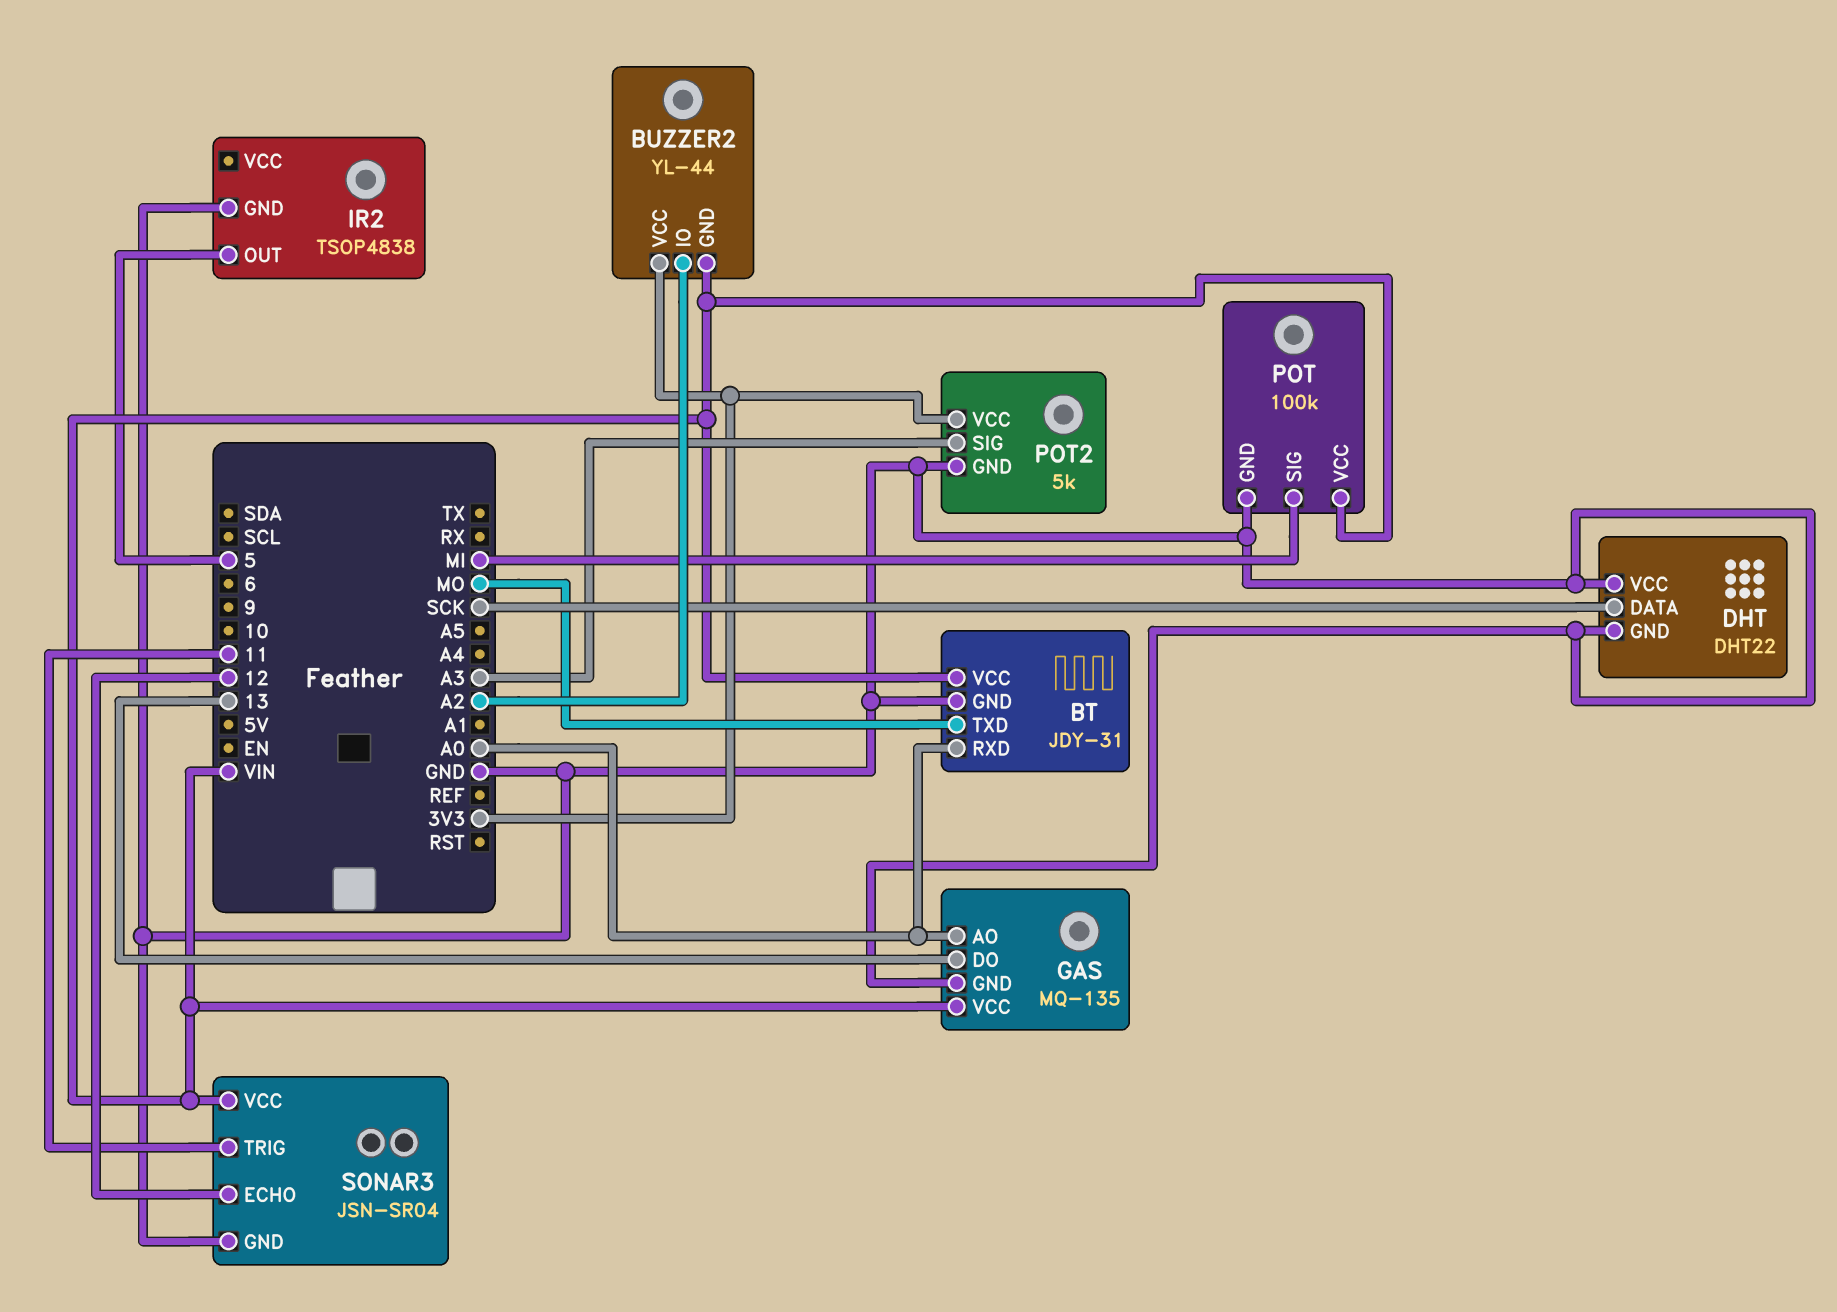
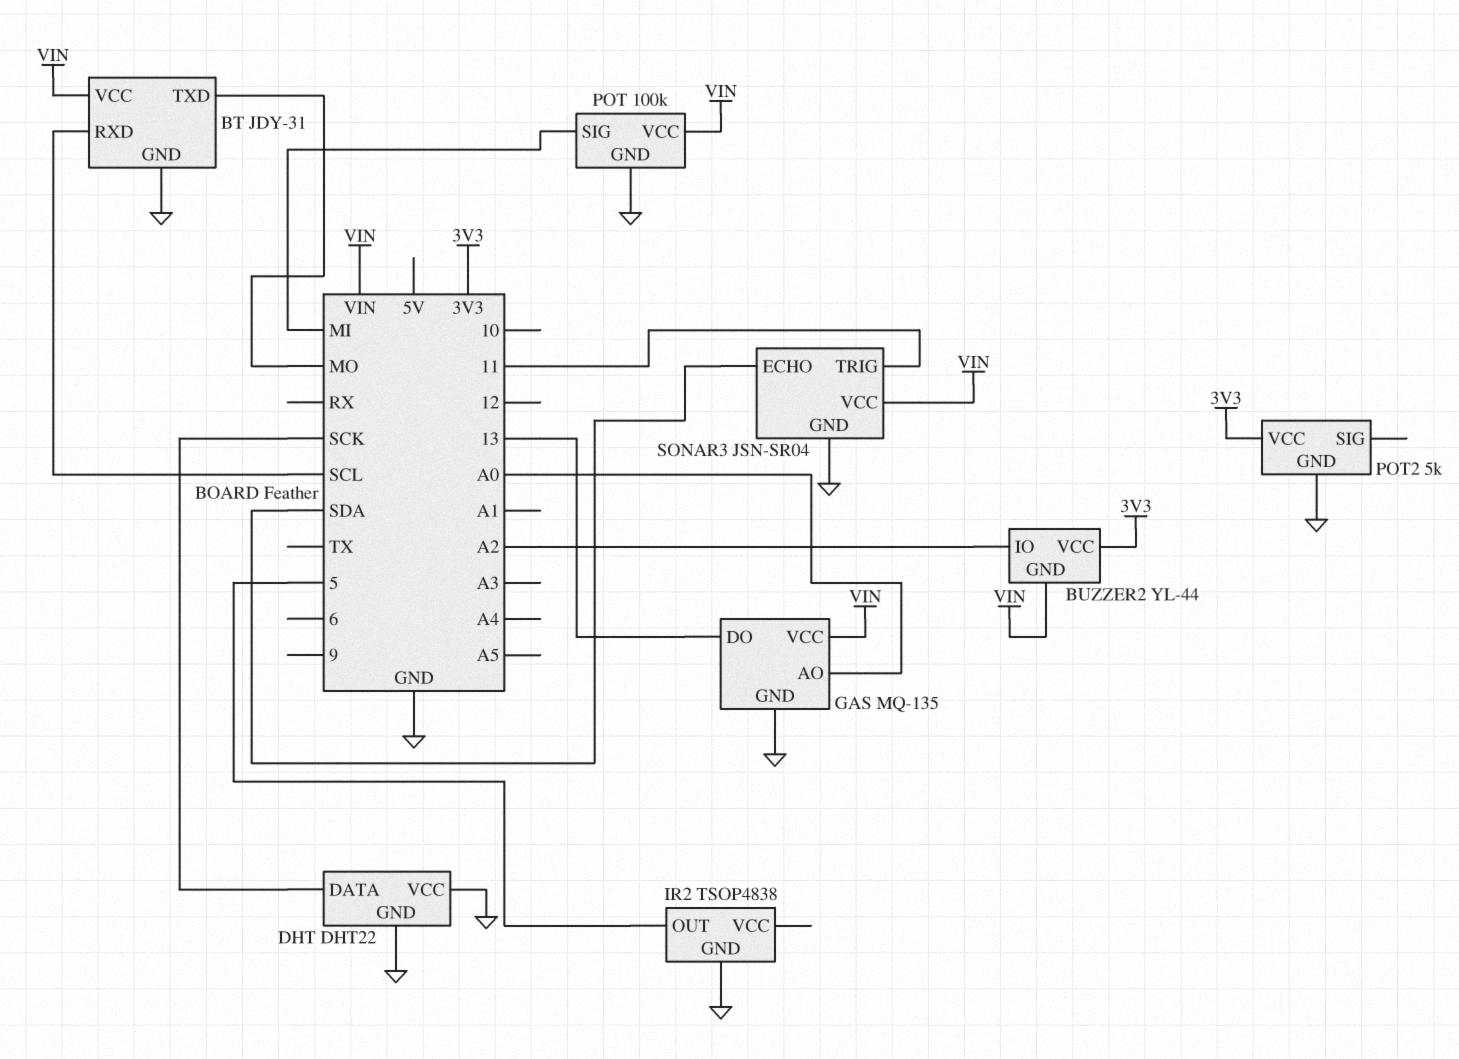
BT pin RXD: A0 -> SCL
POT2 pin SIG: A3 -> none
SONAR3 pin ECHO: 12 -> SDA

